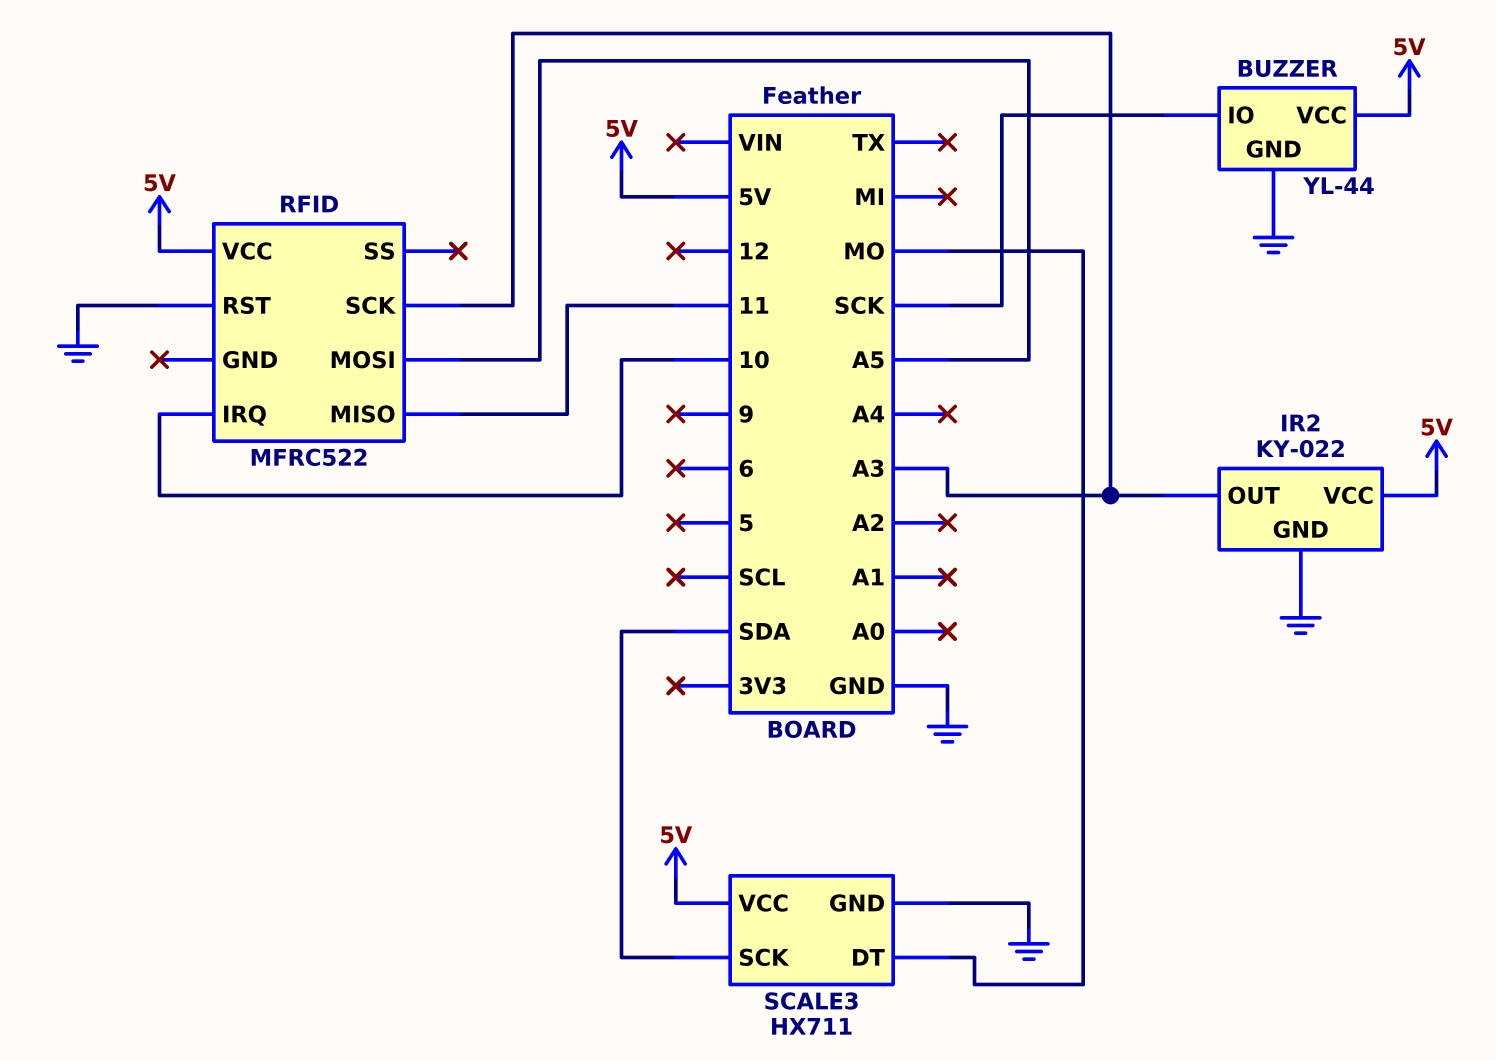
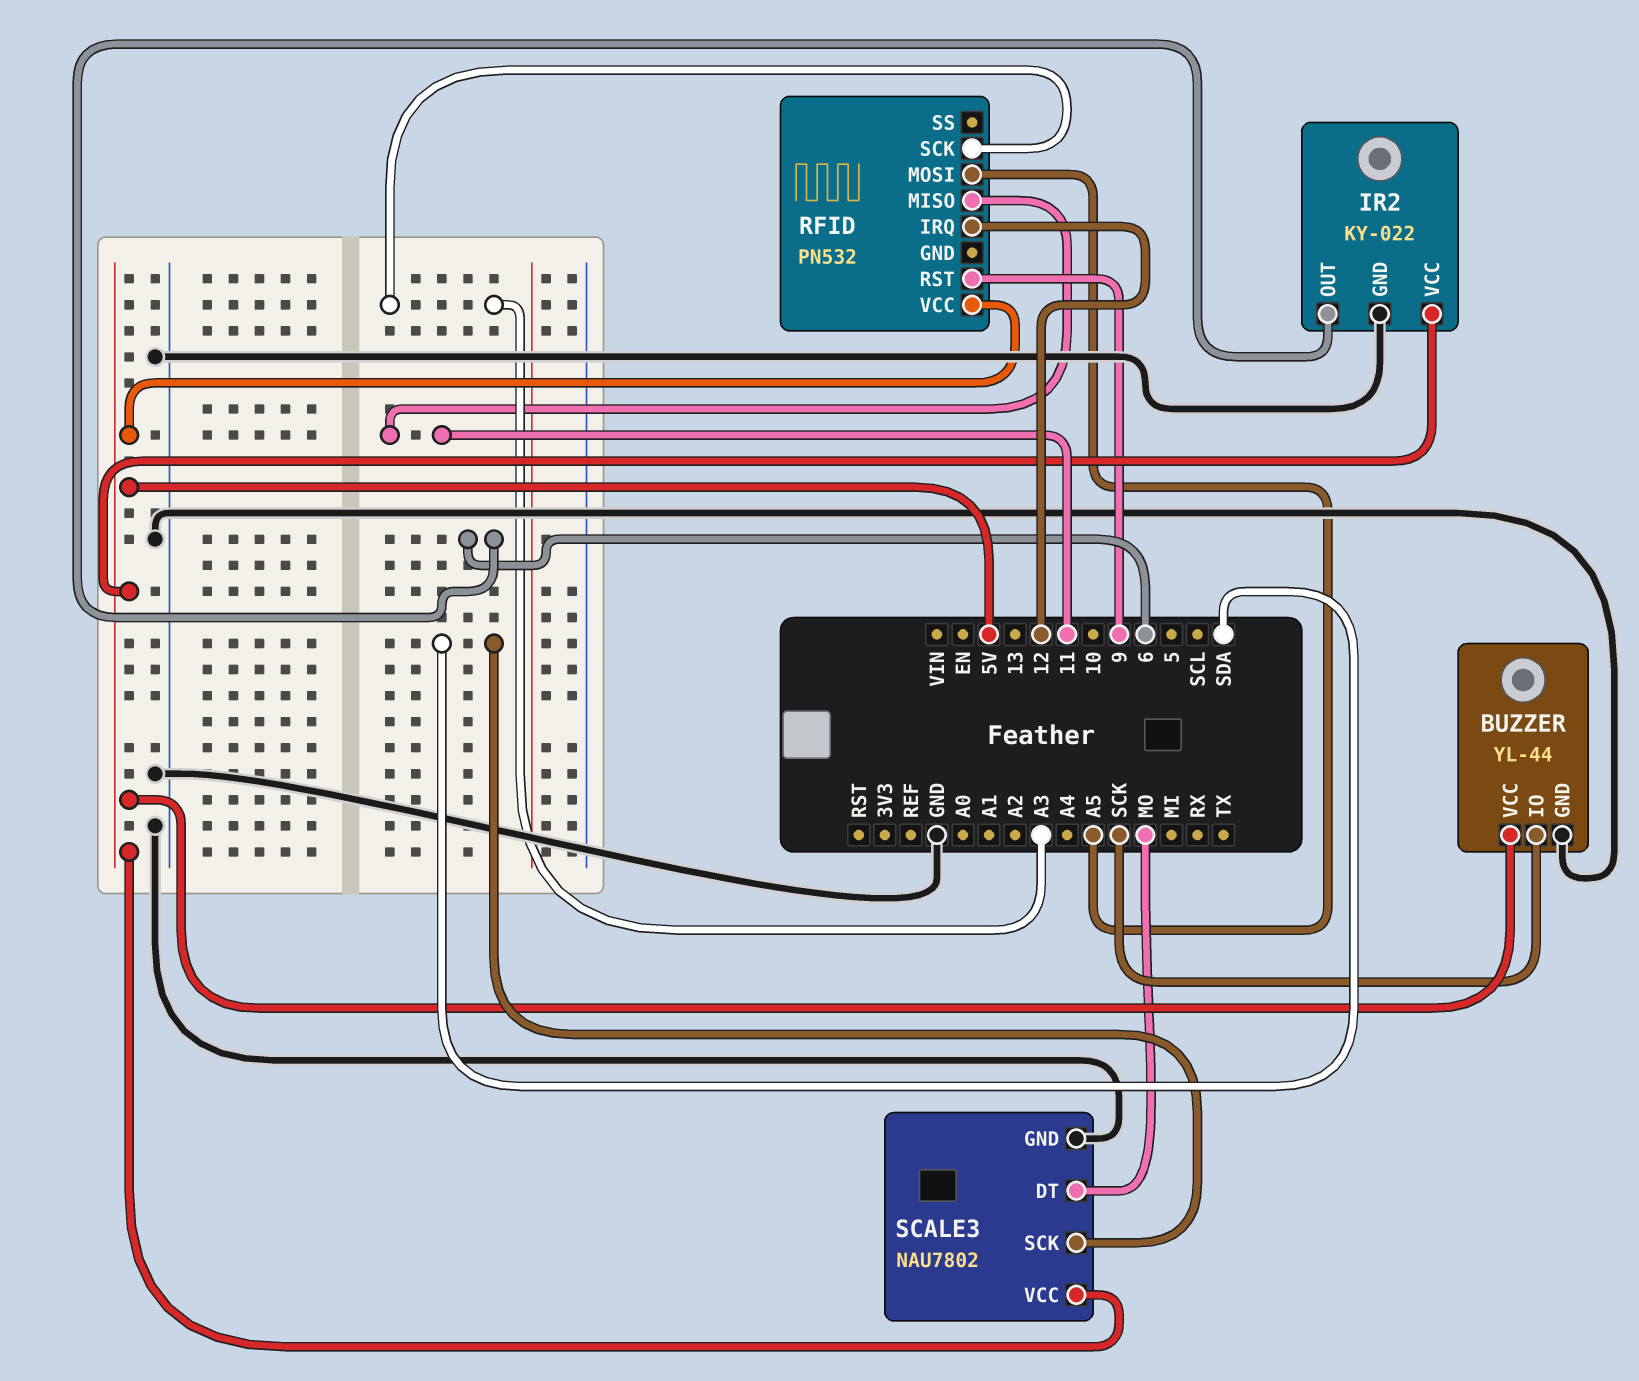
IR2 pin OUT: A3 -> 6
RFID: MFRC522 -> PN532
RFID pin IRQ: 10 -> 12
RFID pin RST: GND -> 9
SCALE3: HX711 -> NAU7802

